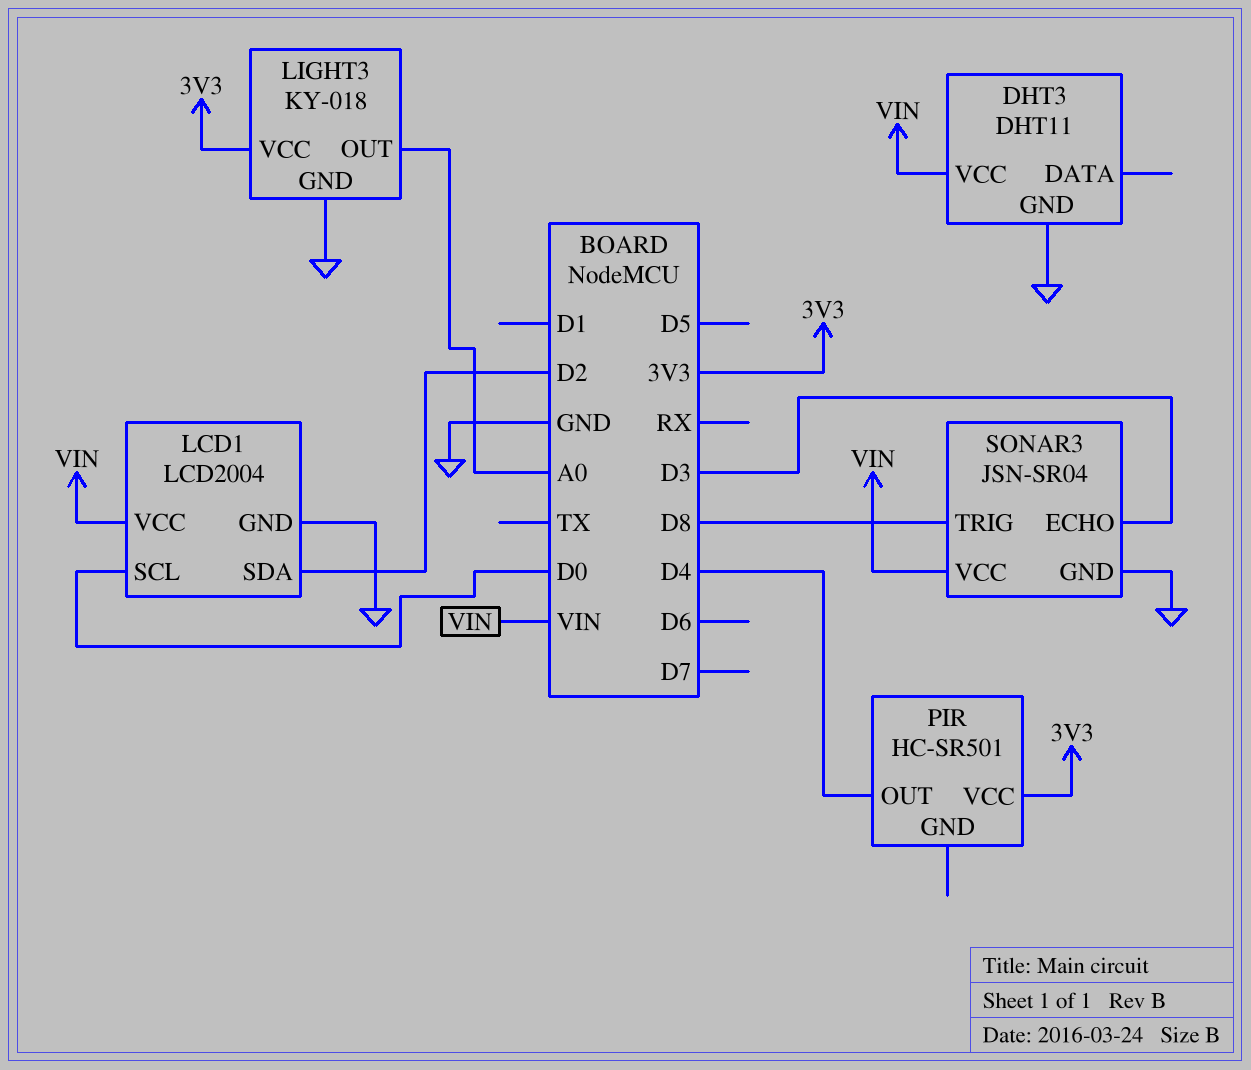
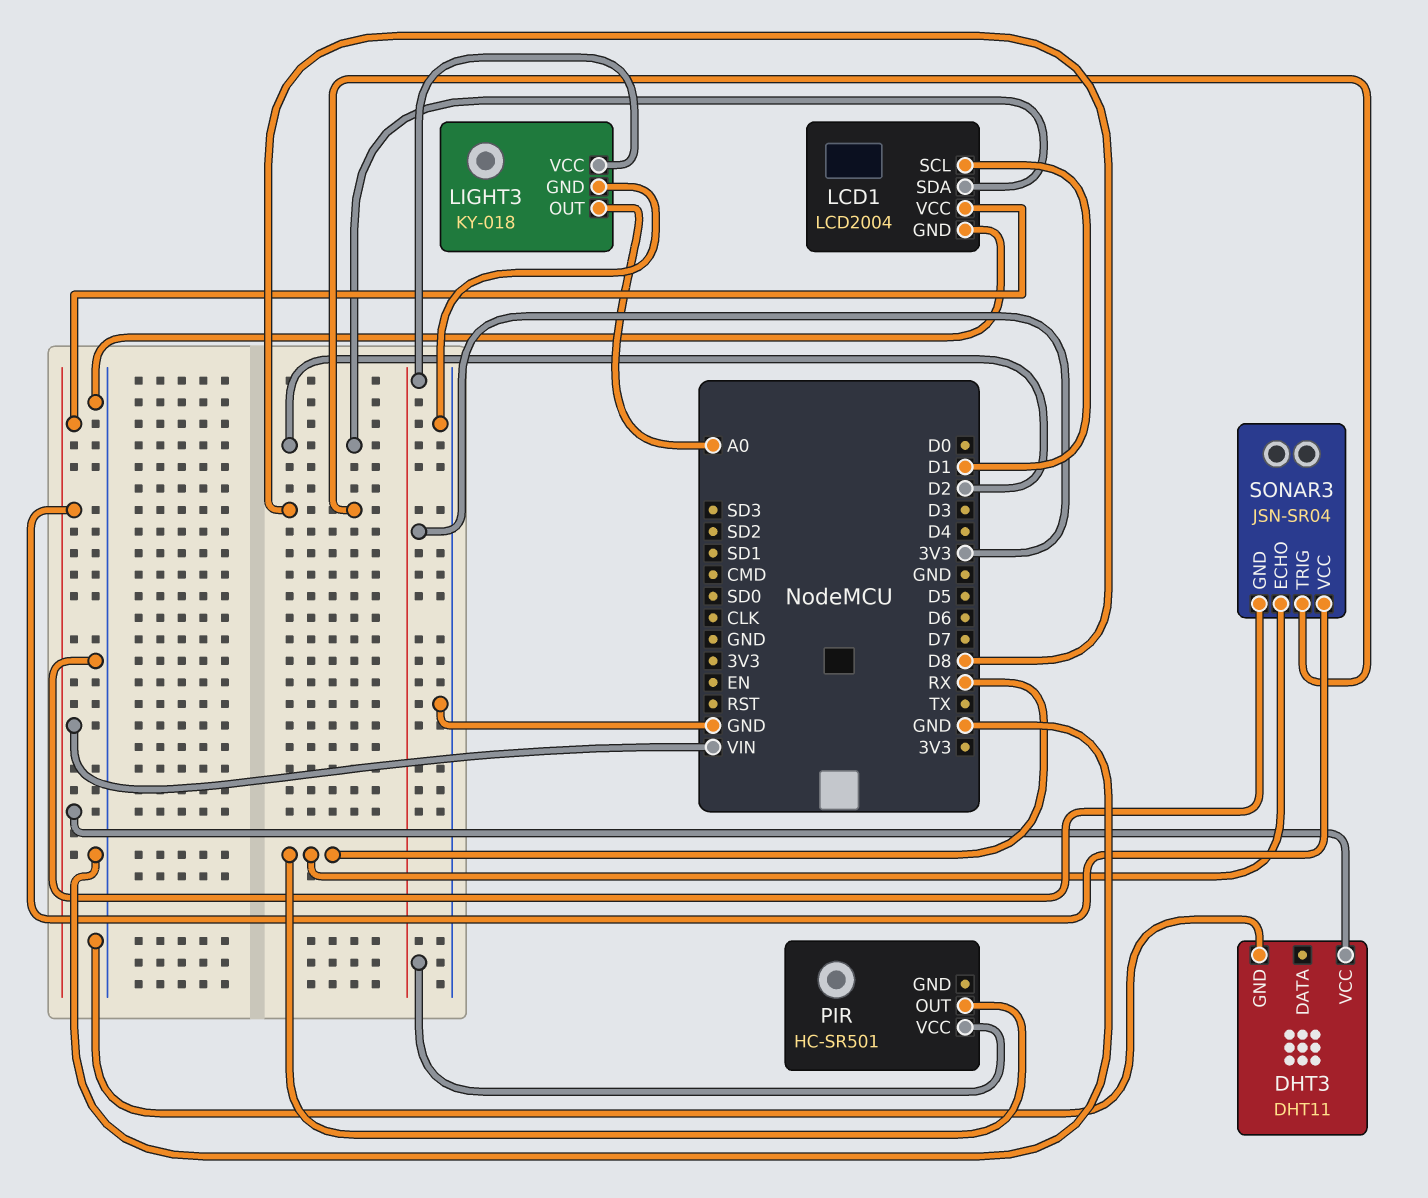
LCD1 pin SCL: D0 -> D1
PIR pin OUT: D4 -> RX
SONAR3 pin ECHO: D3 -> RX

